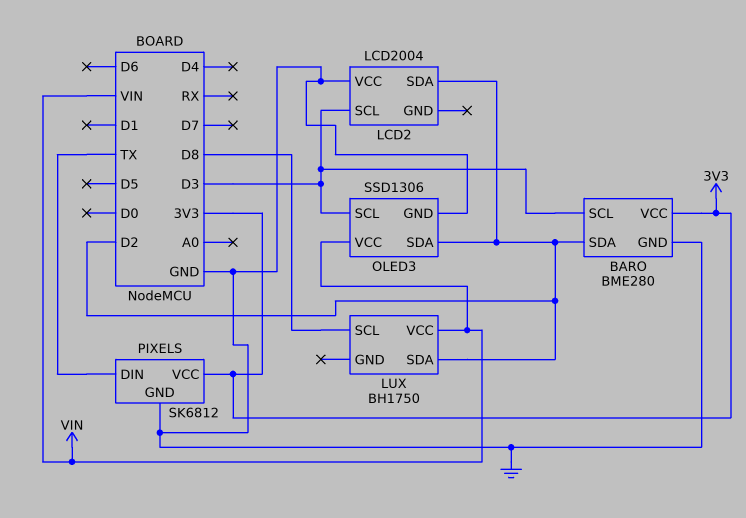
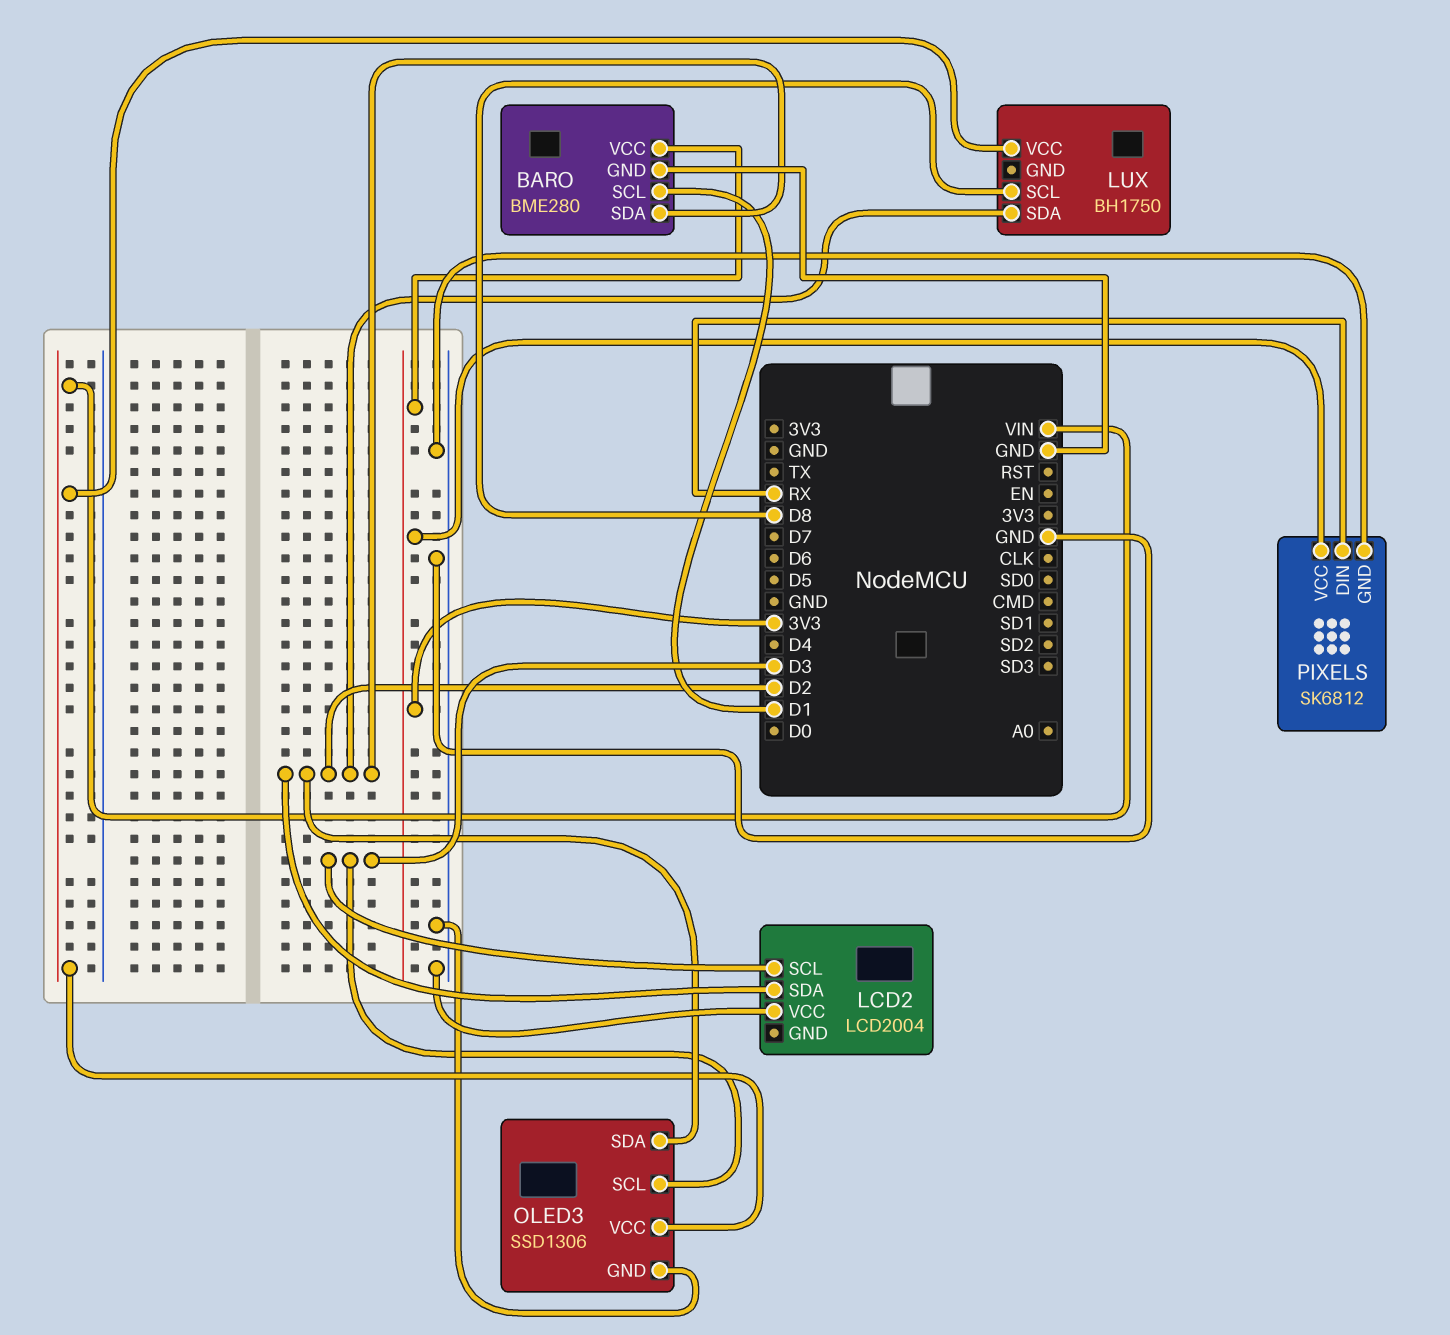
BARO pin SCL: D3 -> D1
PIXELS pin DIN: TX -> RX

